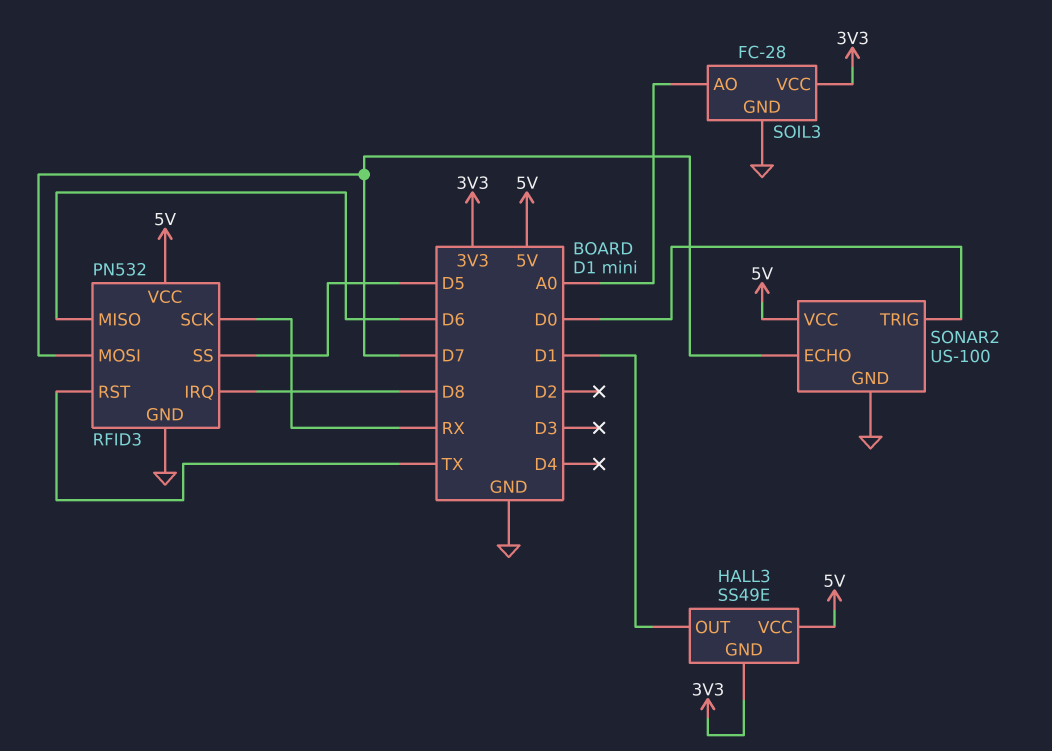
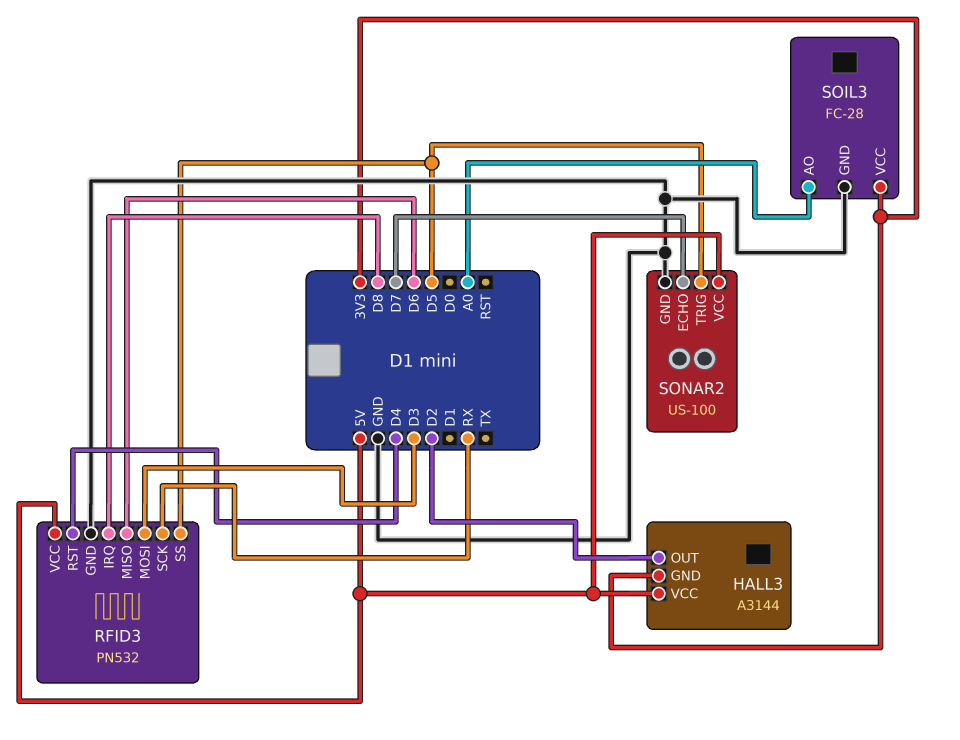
HALL3: SS49E -> A3144
HALL3 pin OUT: D1 -> D2
RFID3 pin MOSI: D7 -> D3
RFID3 pin RST: TX -> D4
SONAR2 pin TRIG: D0 -> D5

